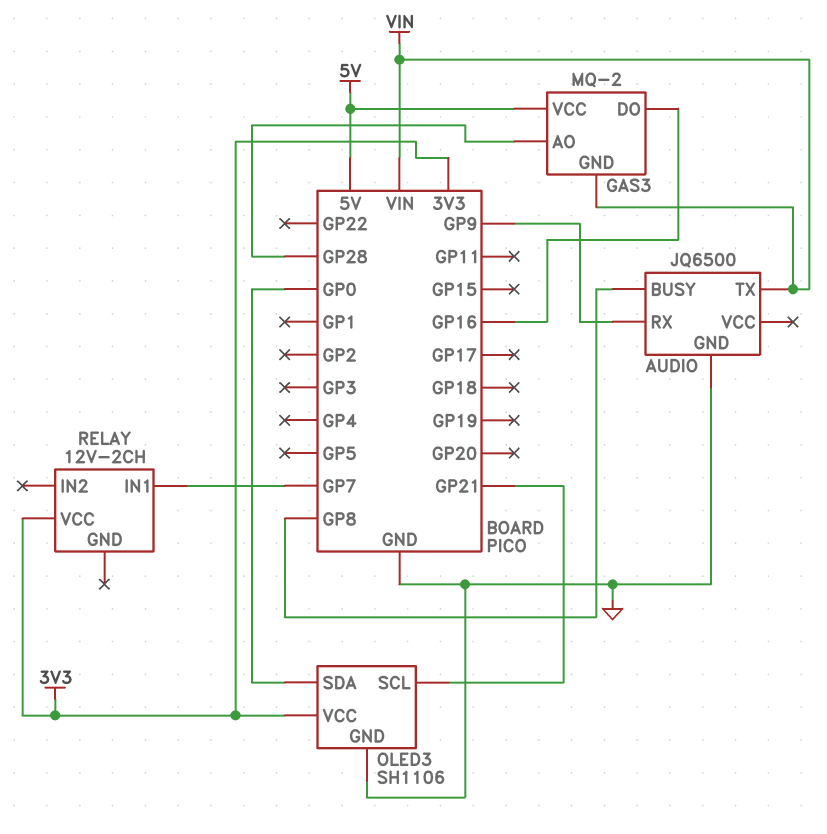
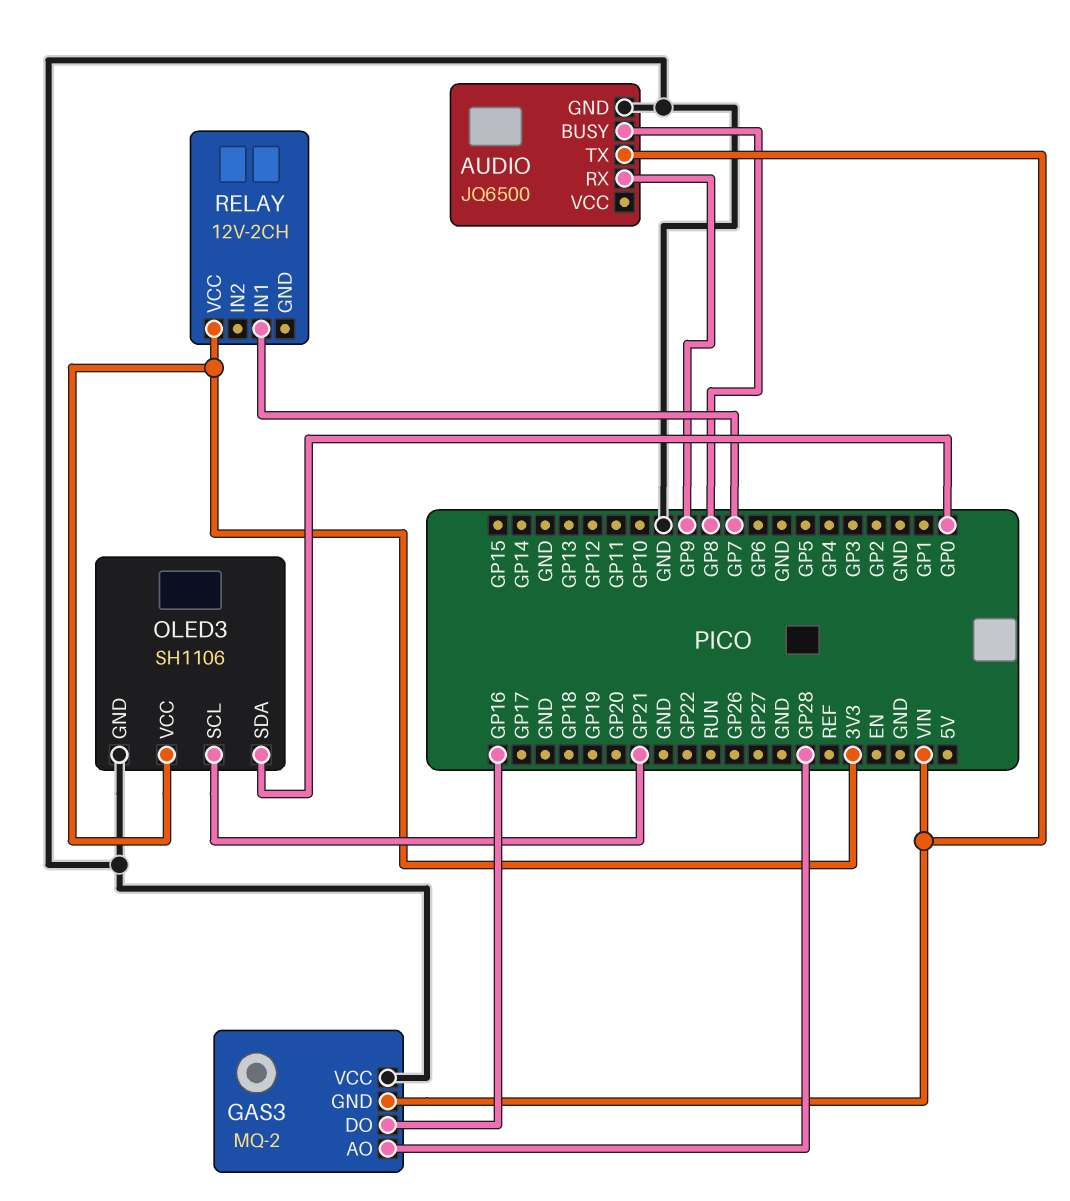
GAS3 pin VCC: 5V -> GND

